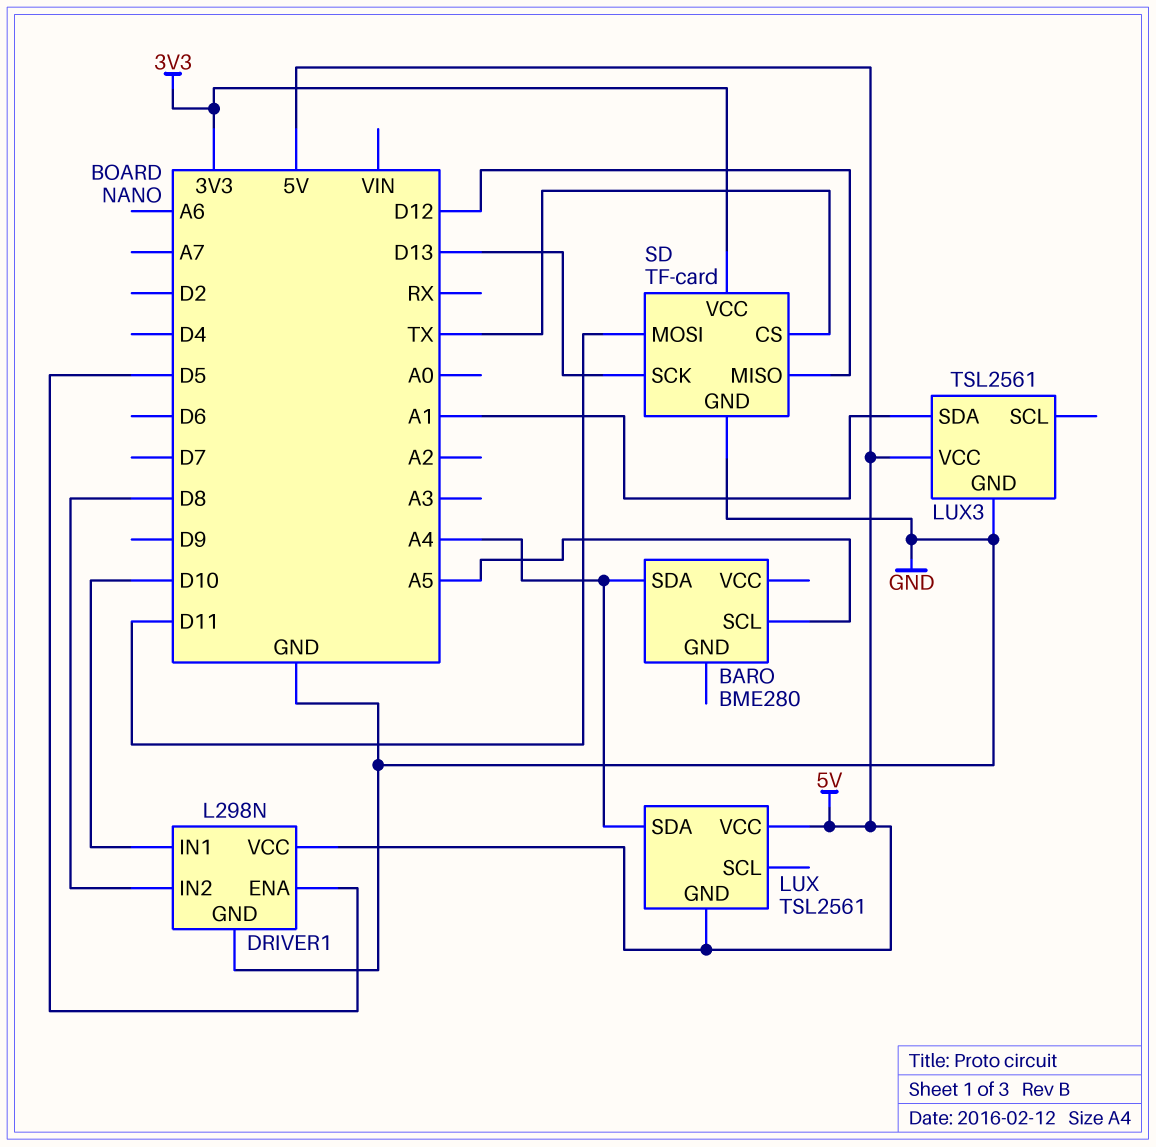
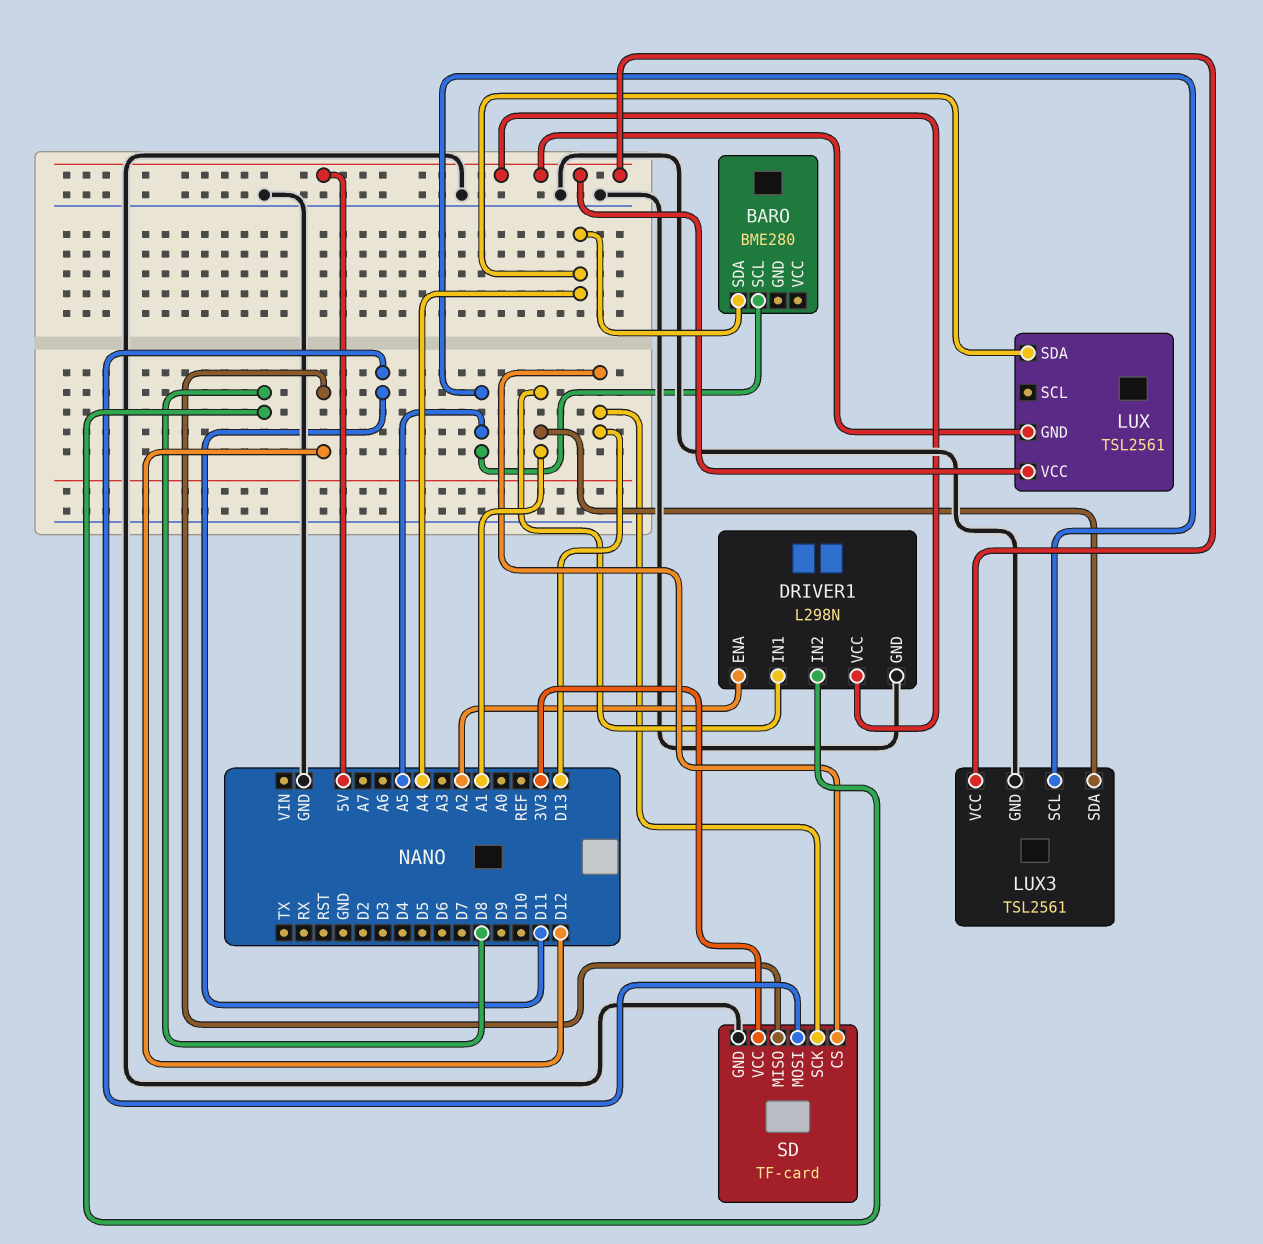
DRIVER1 pin ENA: D5 -> A2
DRIVER1 pin IN1: D10 -> A1
LUX3 pin SCL: none -> A5
SD pin CS: TX -> D13

